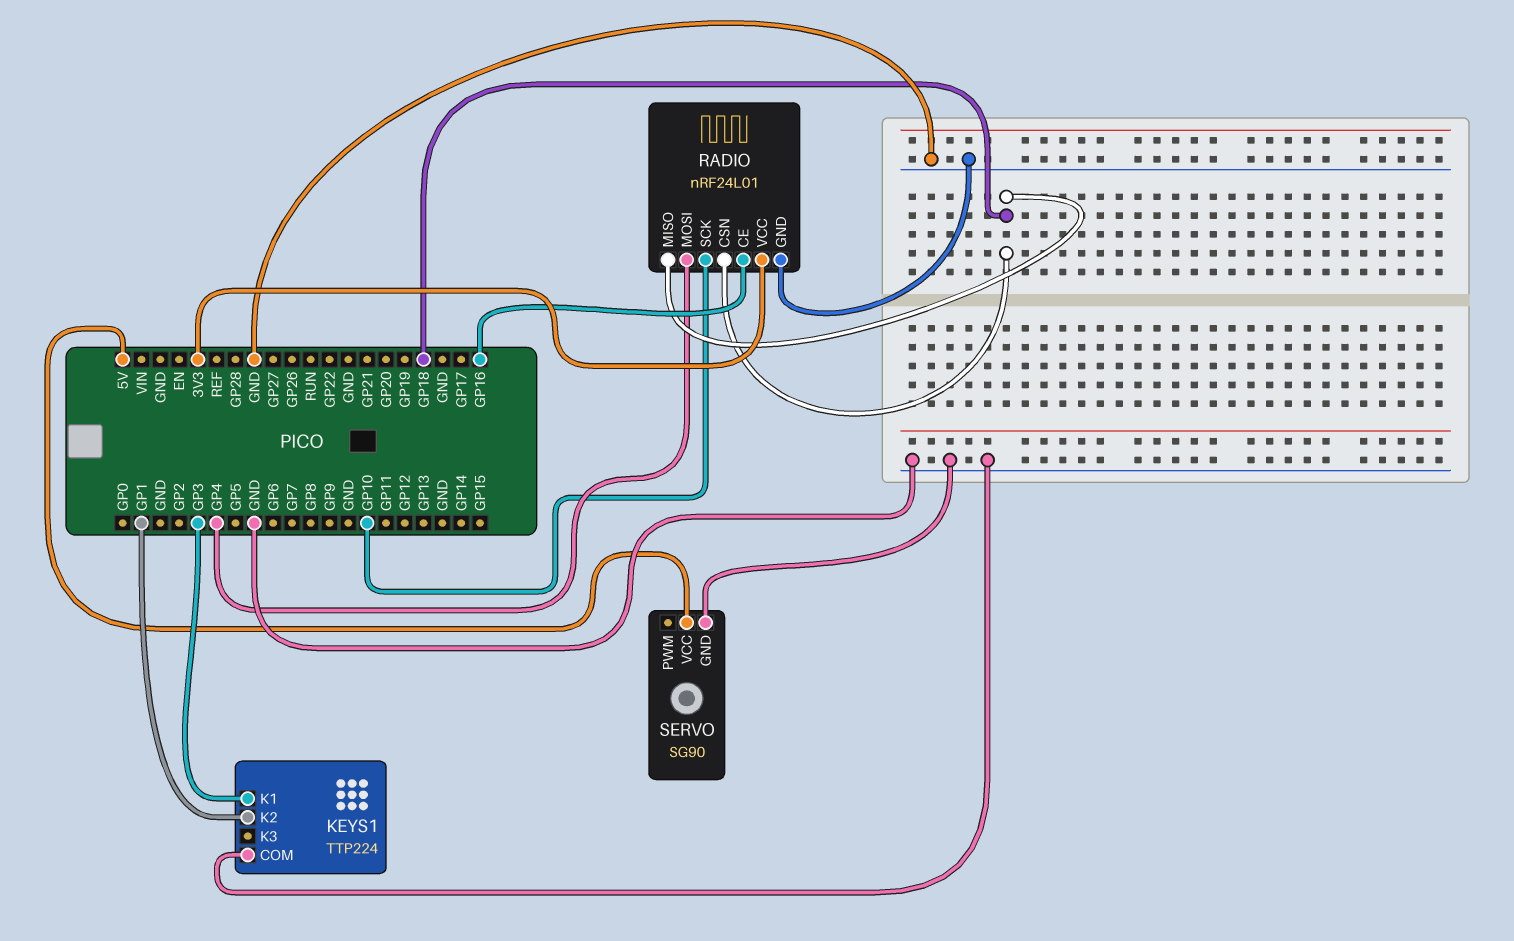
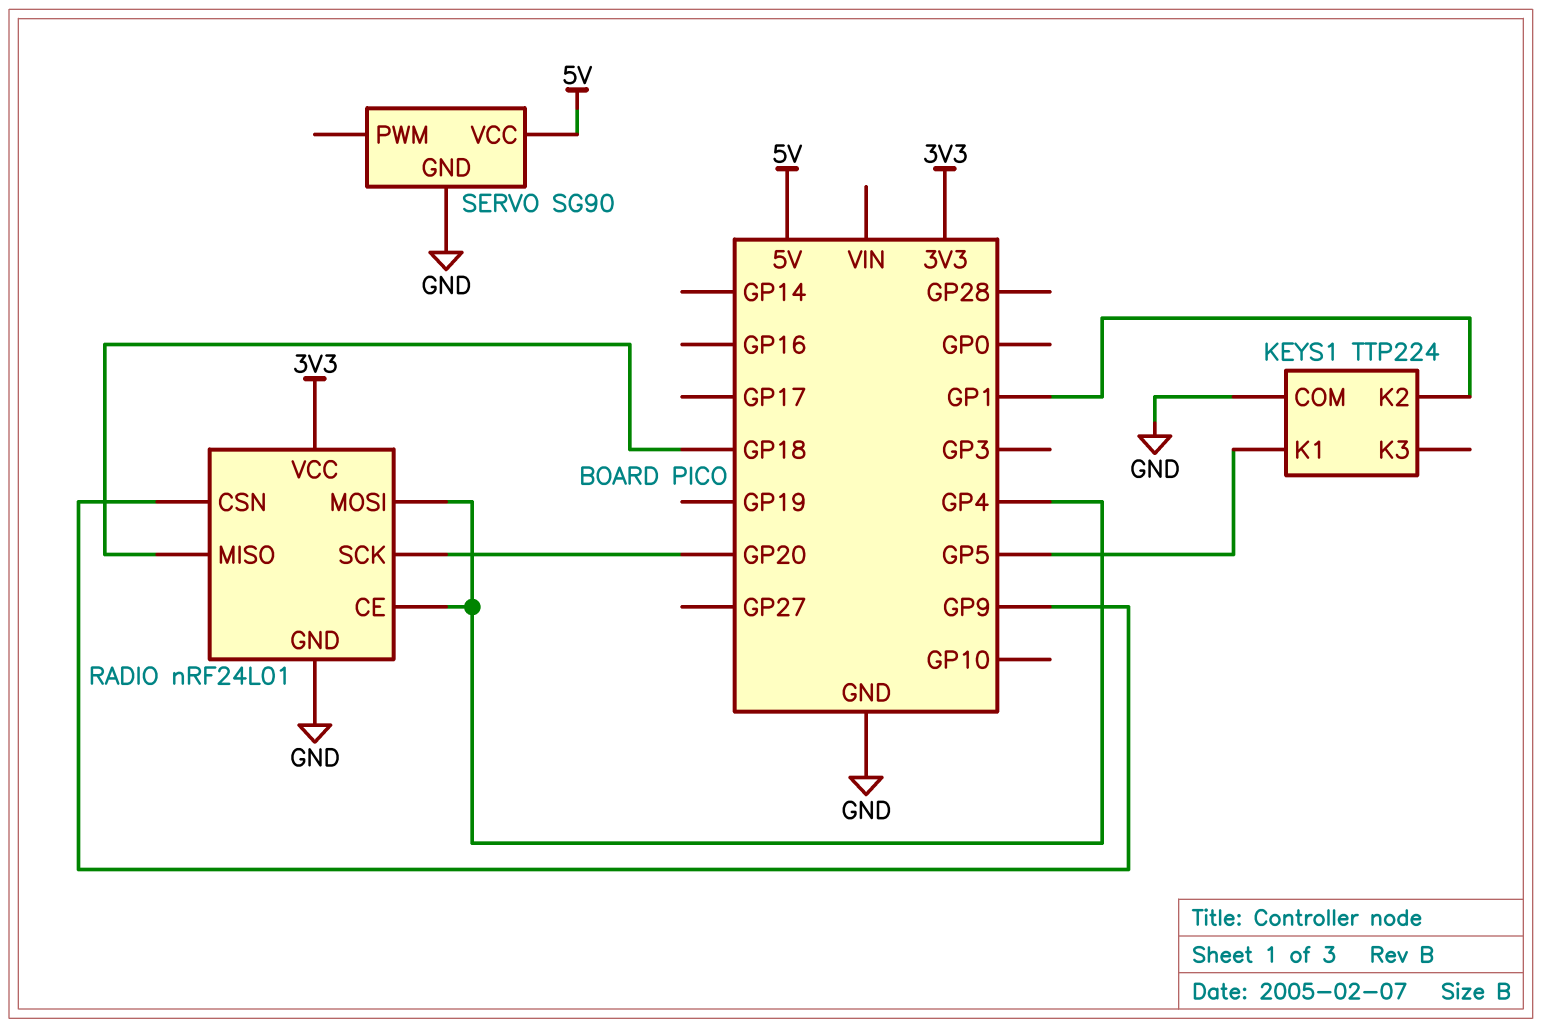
KEYS1 pin K1: GP3 -> GP5
RADIO pin CE: GP16 -> GP4
RADIO pin CSN: GP18 -> GP9
RADIO pin SCK: GP10 -> GP20

